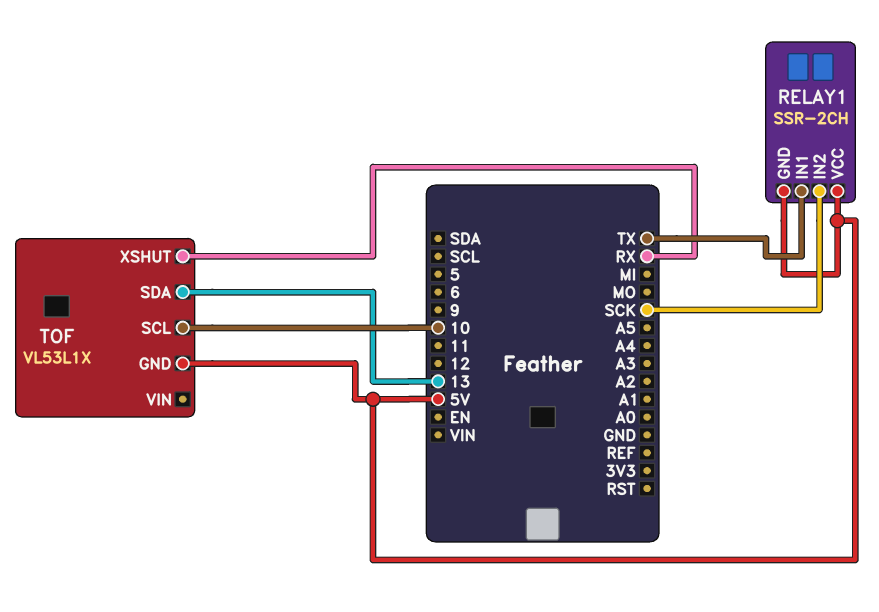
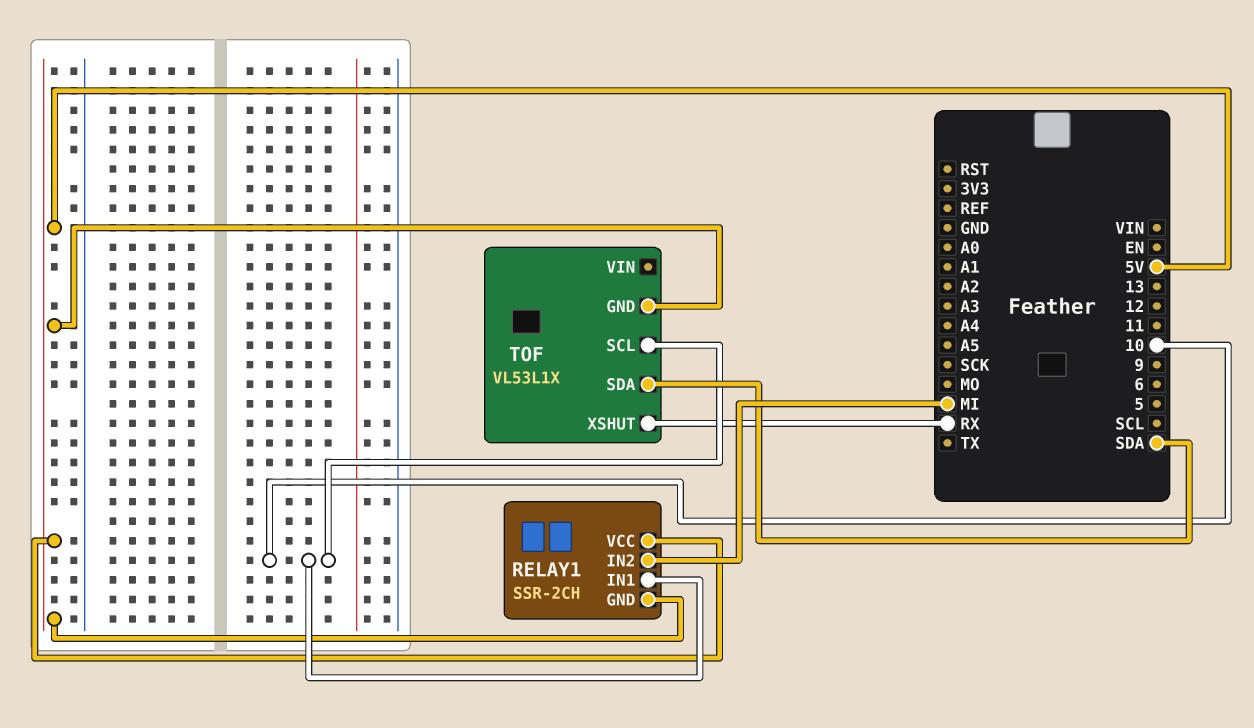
RELAY1 pin IN1: TX -> 10
RELAY1 pin IN2: SCK -> MI
TOF pin SDA: 13 -> SDA

